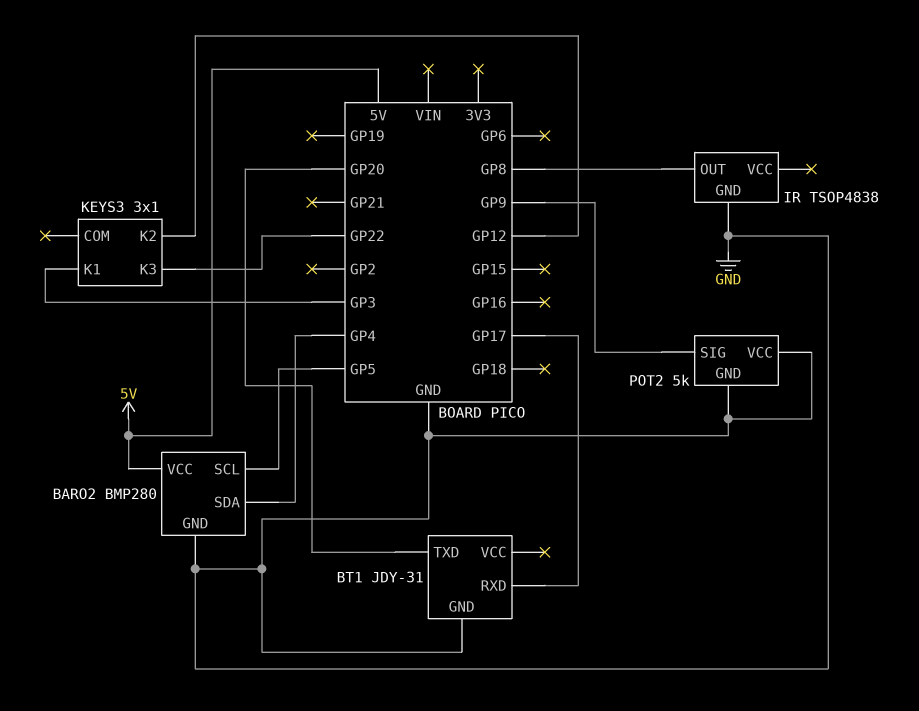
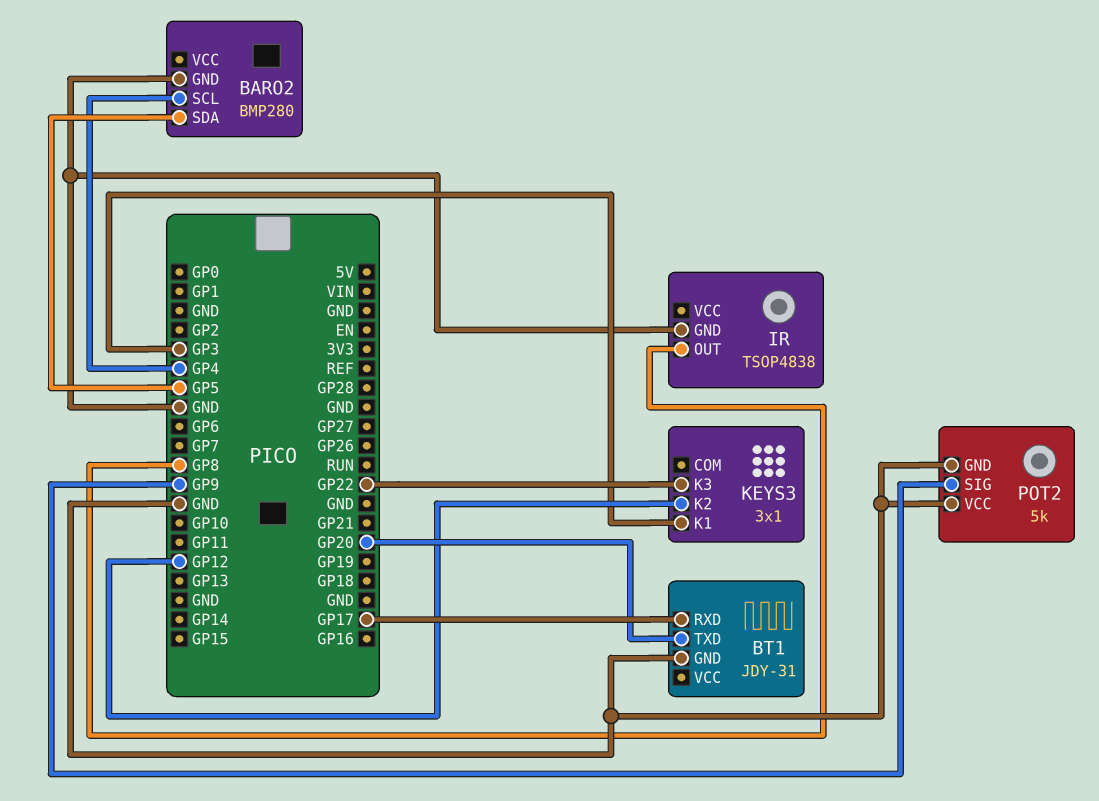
BARO2 pin SCL: GP5 -> GP4
BARO2 pin SDA: GP4 -> GP5
BARO2 pin VCC: 5V -> none

